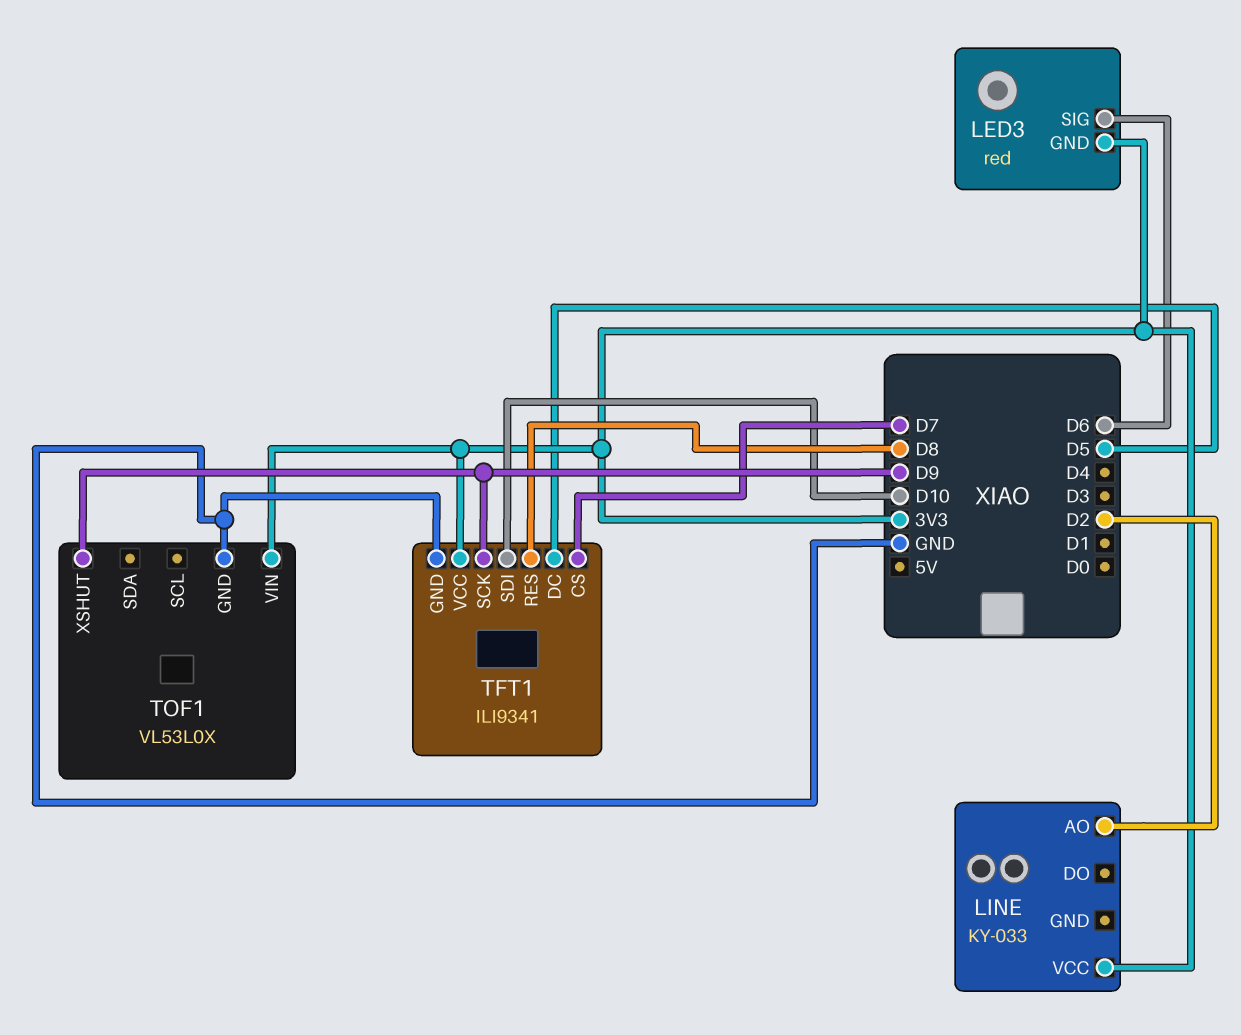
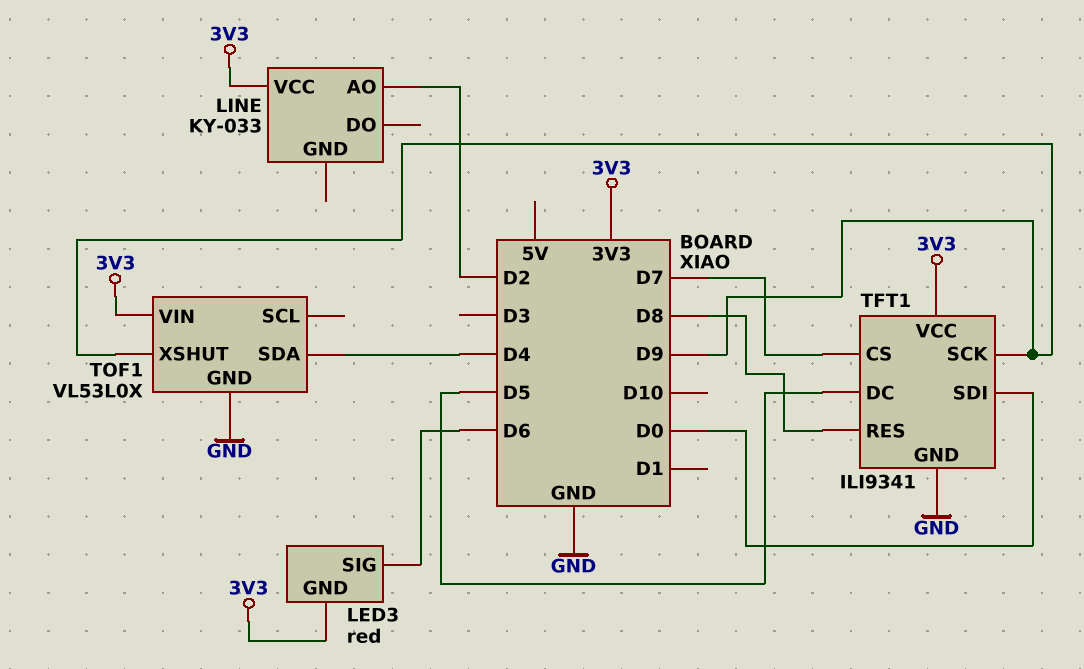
TFT1 pin SDI: D10 -> D0
TOF1 pin SDA: none -> D4

